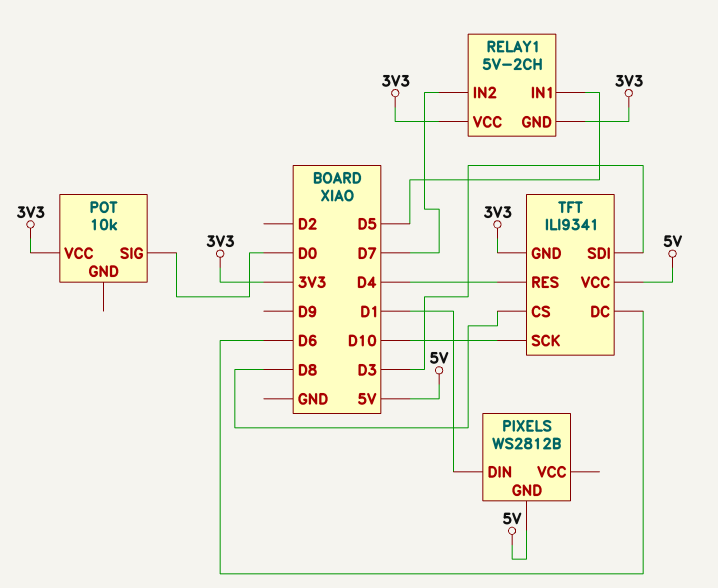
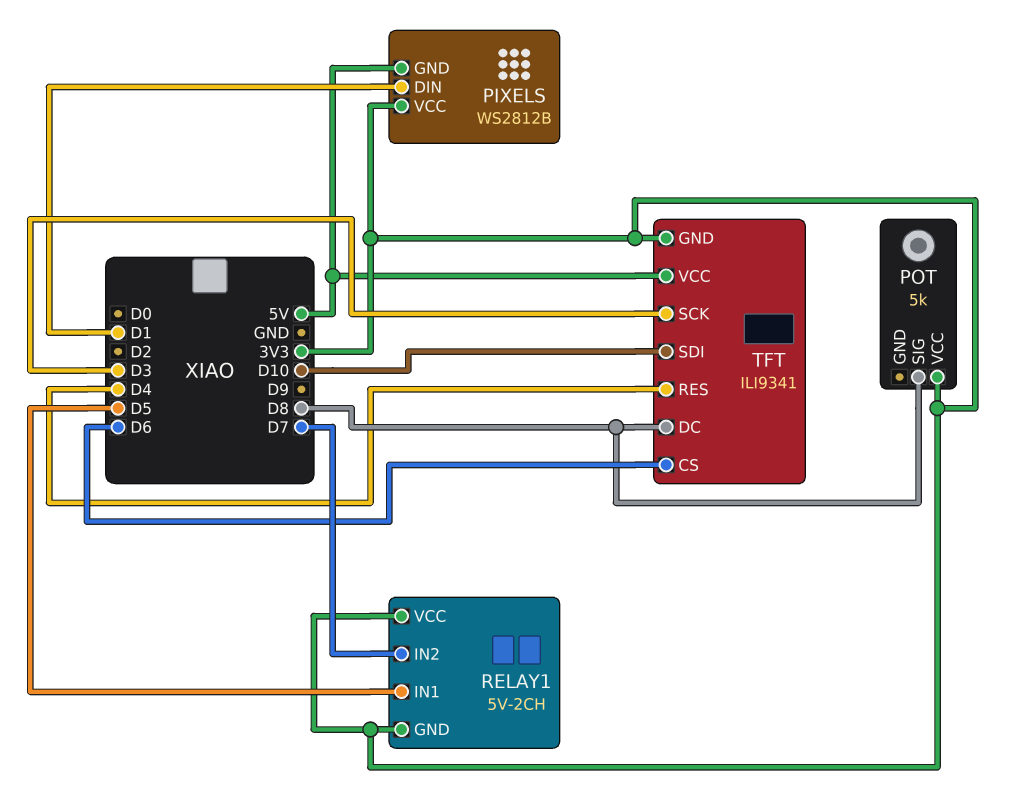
PIXELS pin VCC: none -> 3V3
POT: 10k -> 5k
POT pin SIG: D0 -> D8
TFT pin CS: D8 -> D6
TFT pin DC: D6 -> D8
TFT pin SCK: D10 -> D3
TFT pin SDI: D3 -> D10

